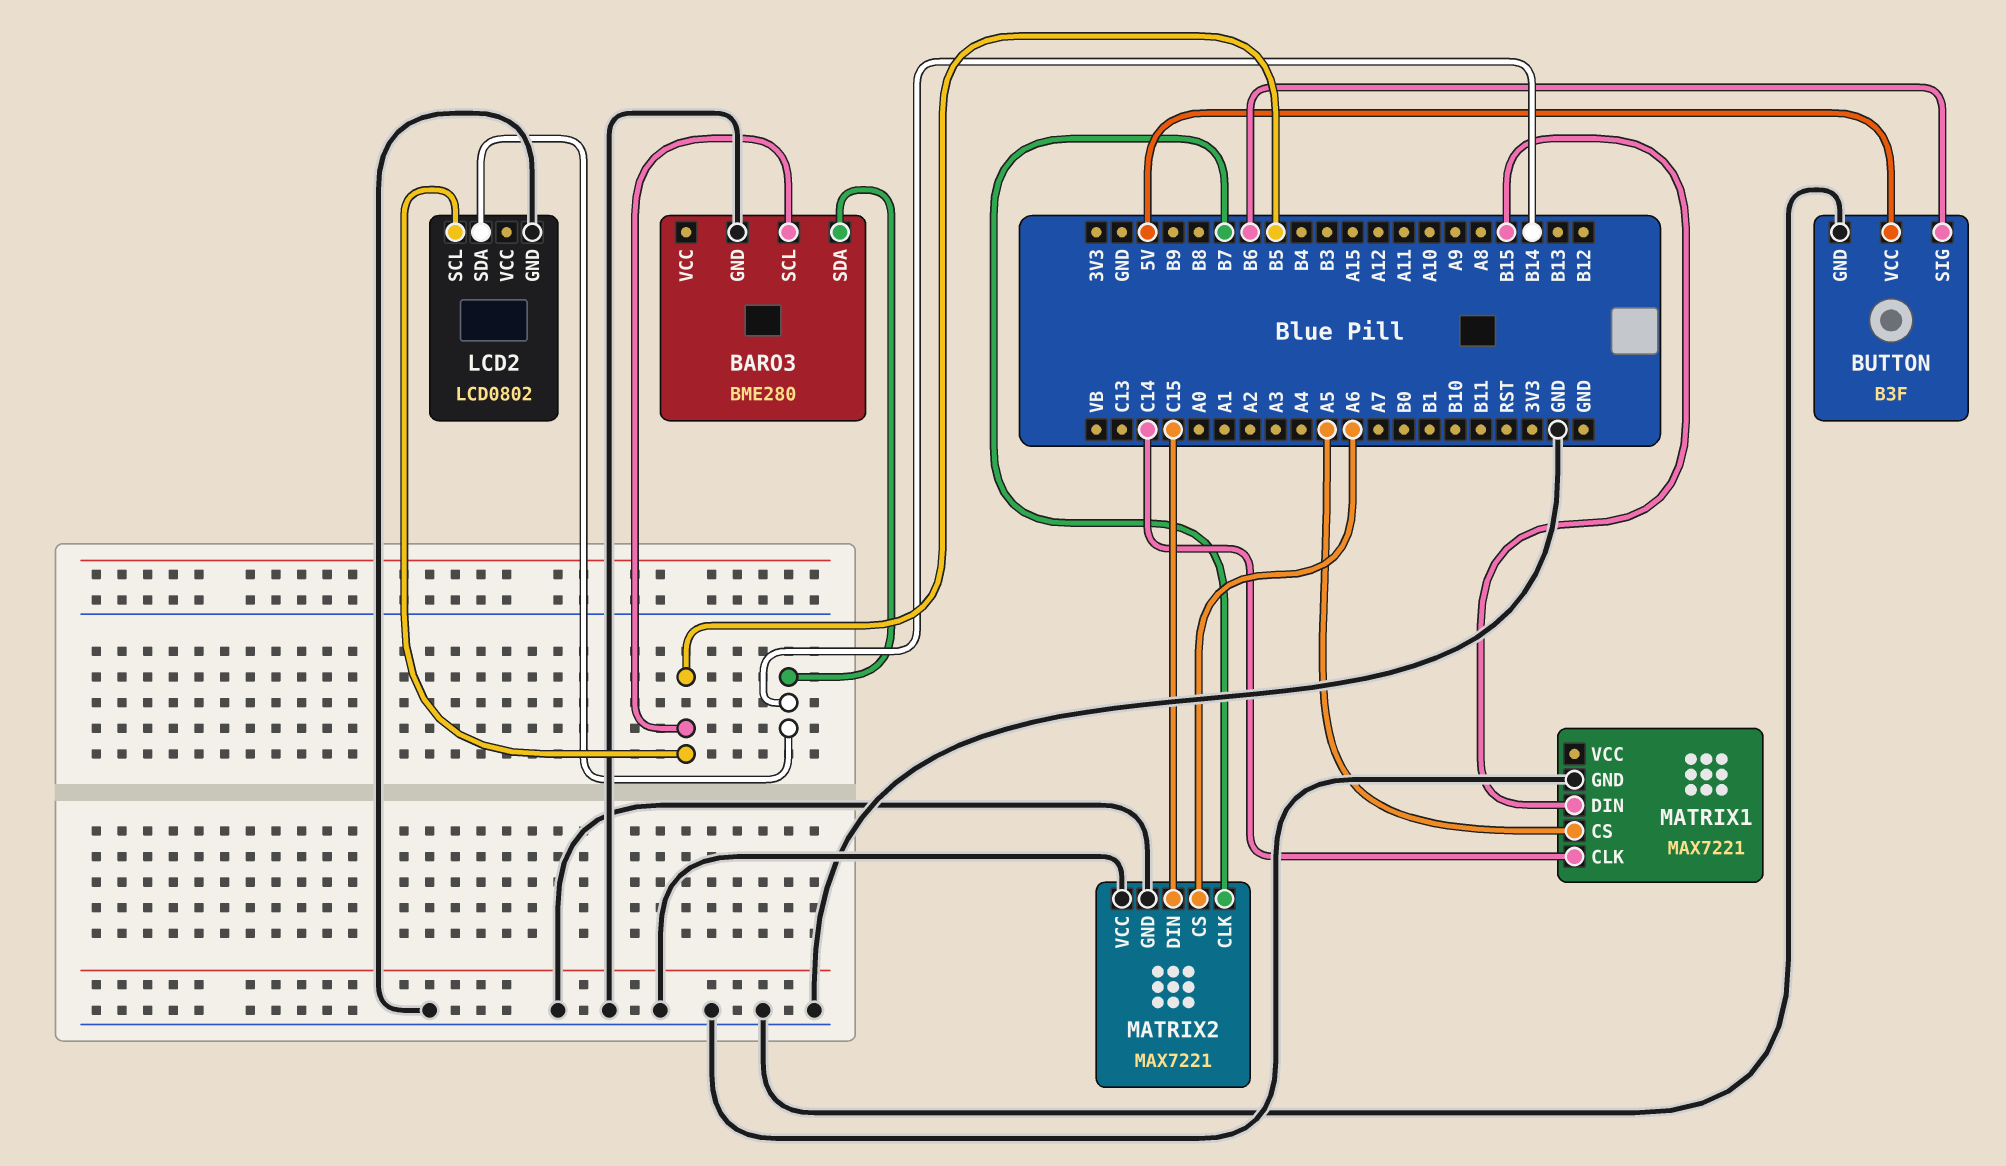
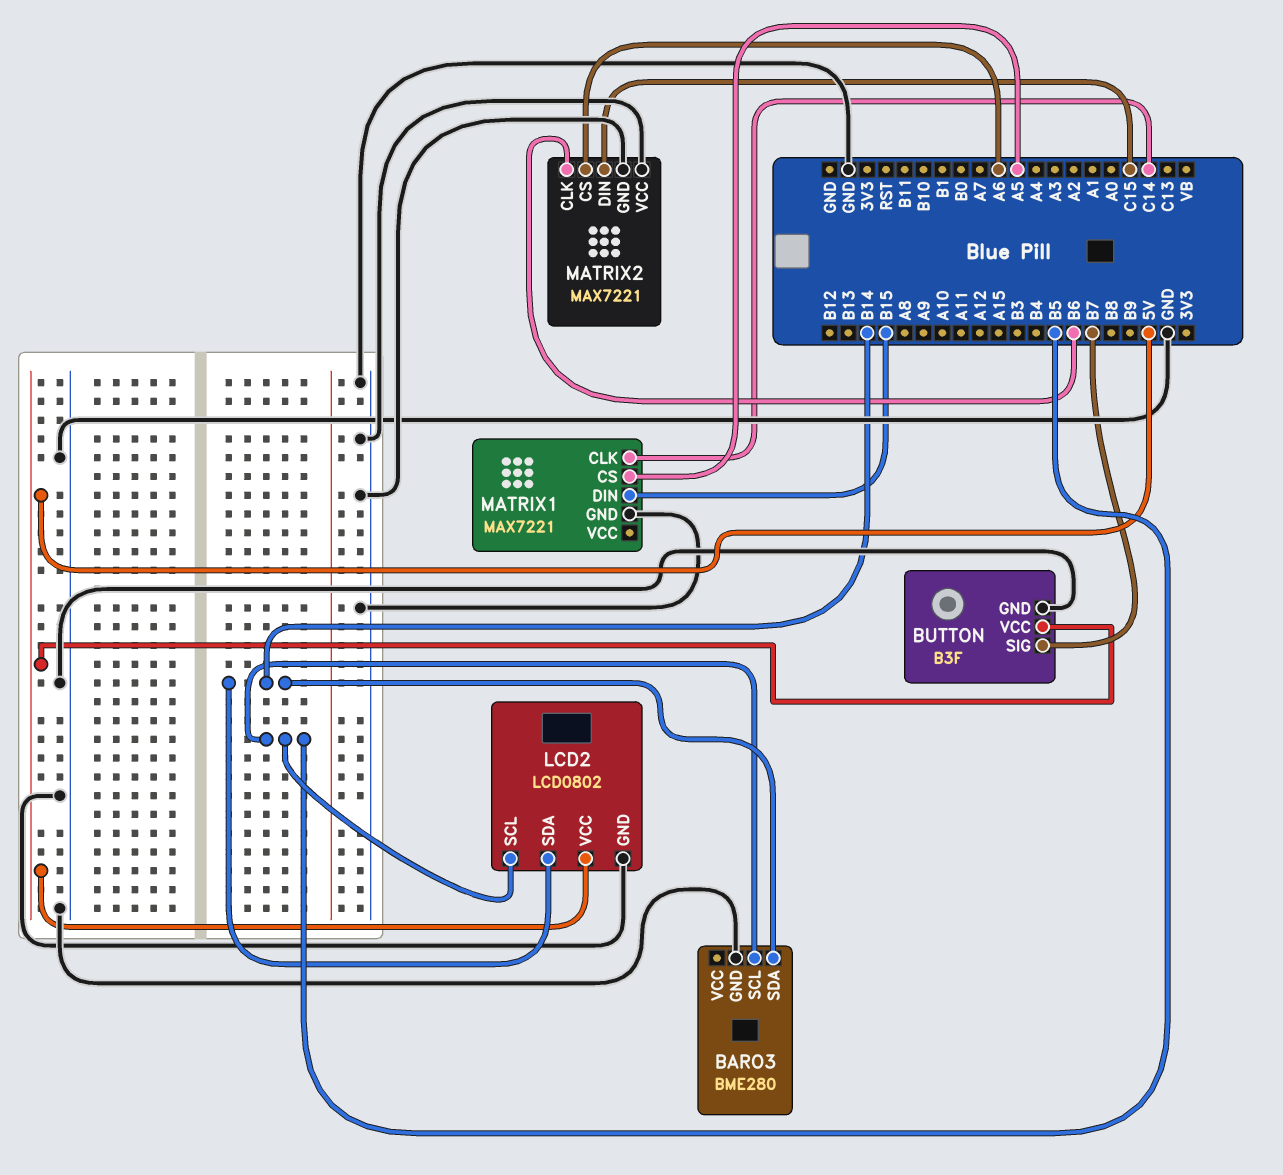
BUTTON pin SIG: B6 -> B7
LCD2 pin VCC: none -> 5V
MATRIX2 pin CLK: B7 -> B6

